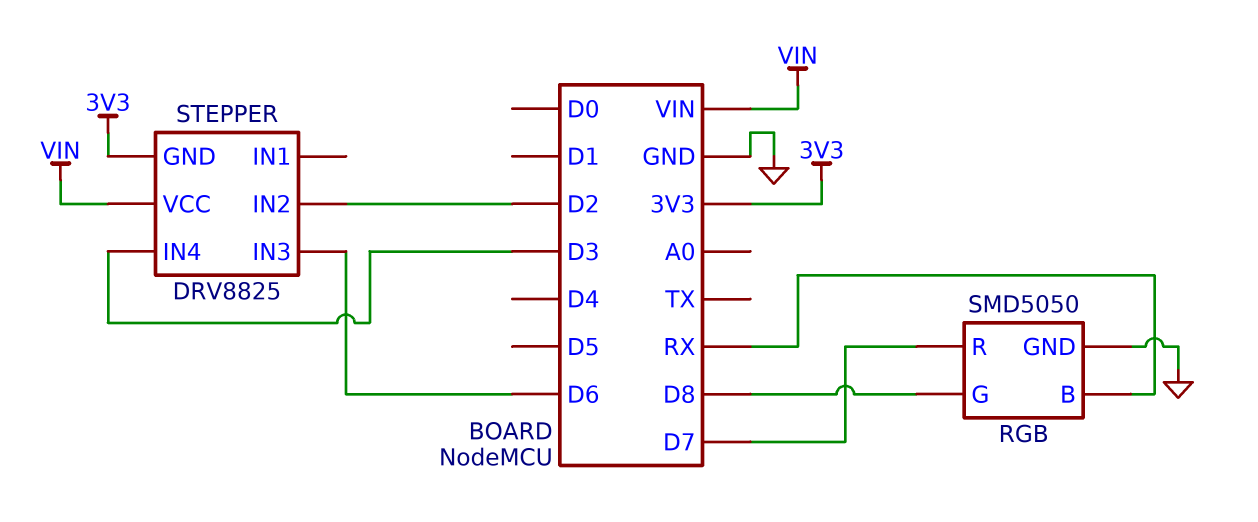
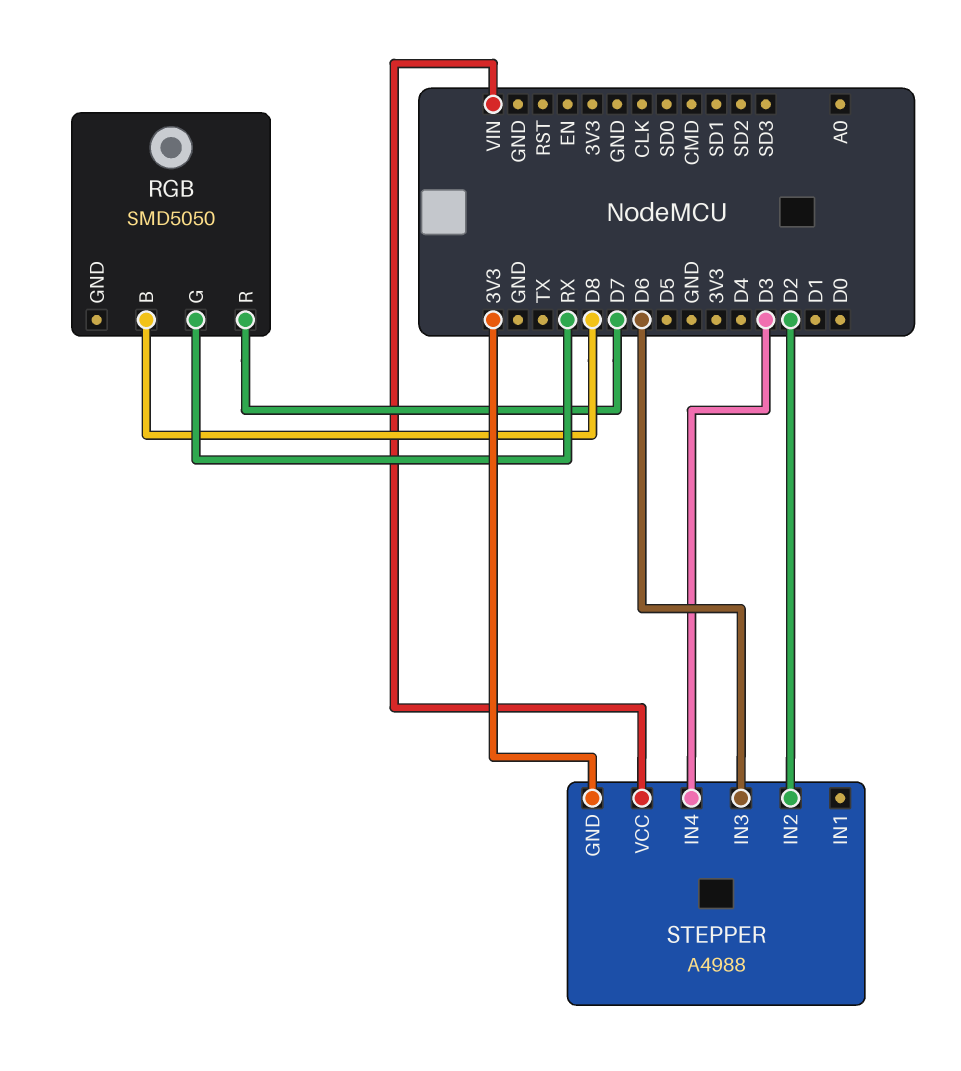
RGB pin B: RX -> D8
RGB pin G: D8 -> RX
RGB pin GND: GND -> none
STEPPER: DRV8825 -> A4988

